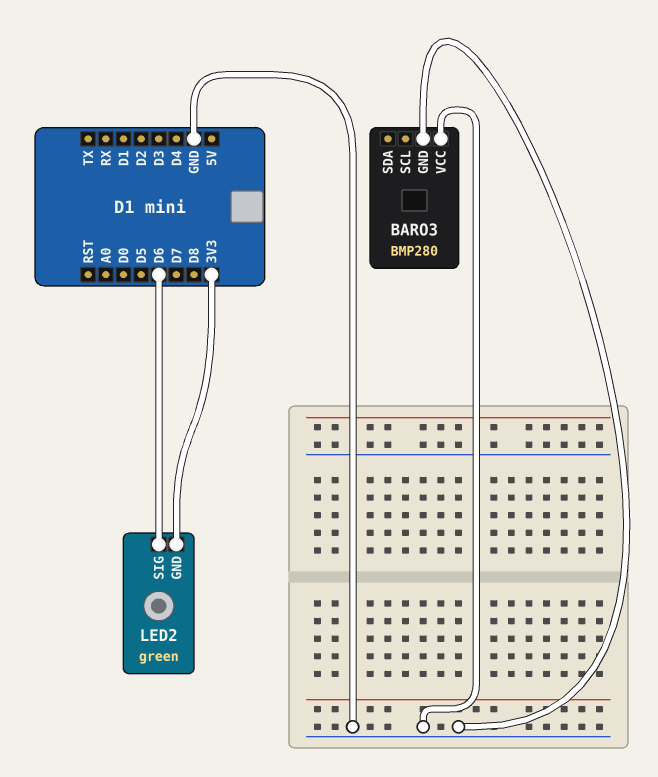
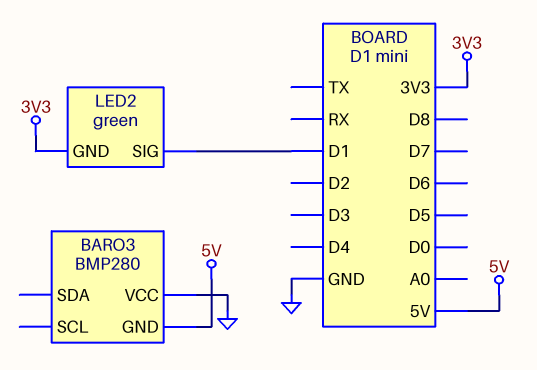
BARO3 pin GND: GND -> 5V
LED2 pin SIG: D6 -> D1

